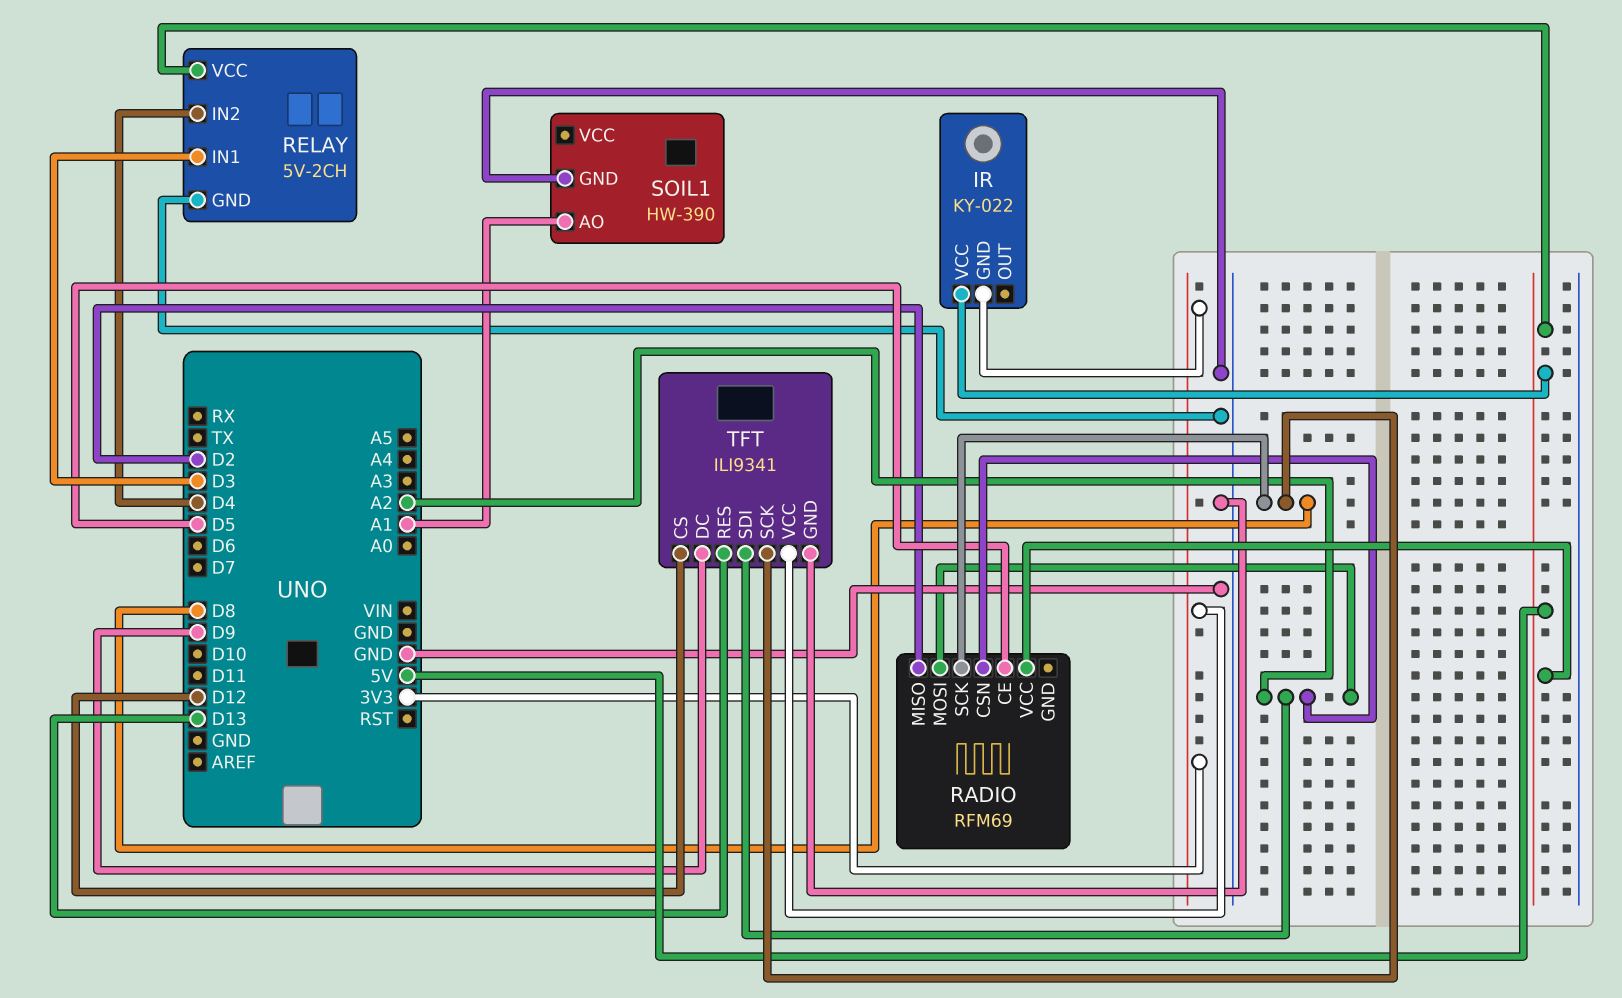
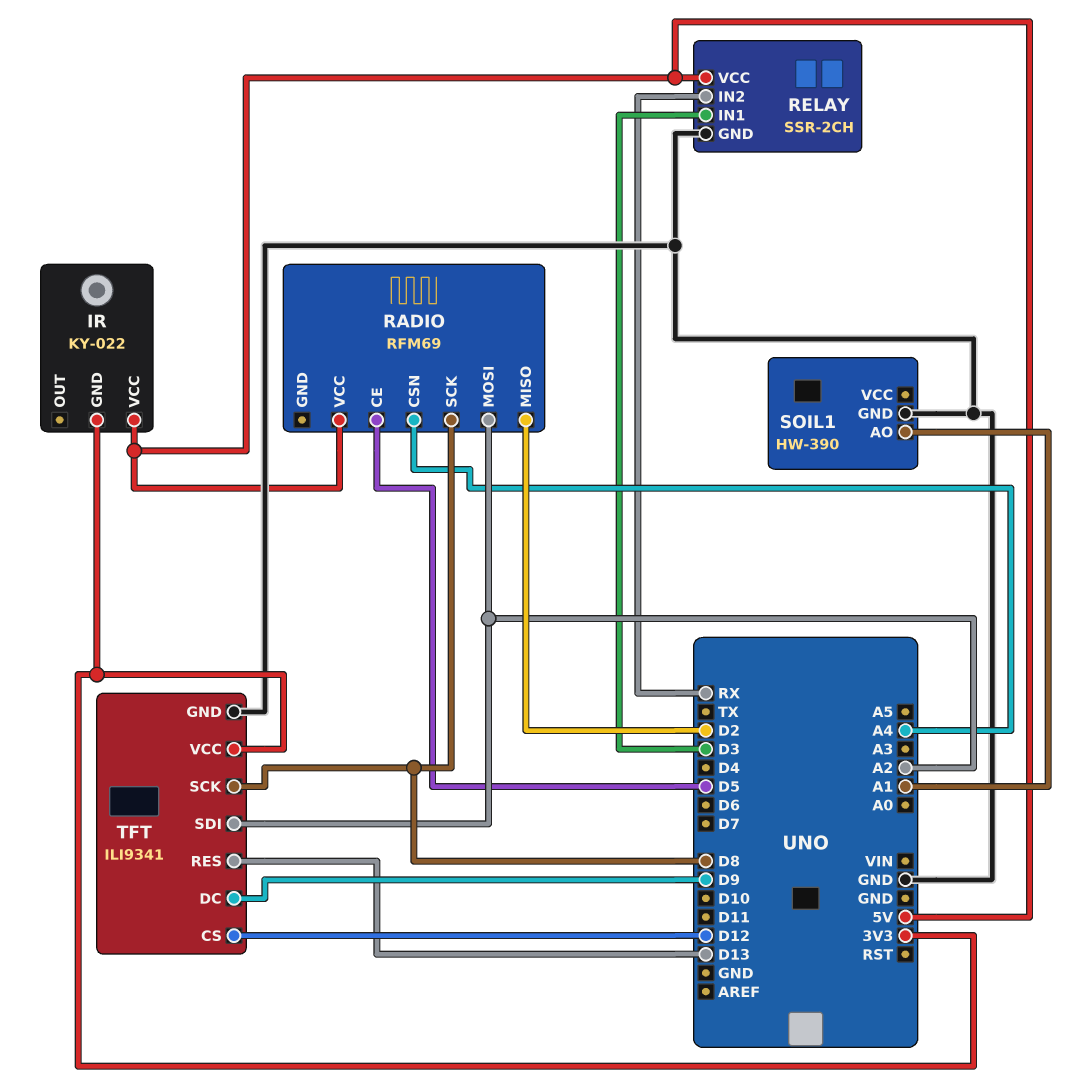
RADIO pin CSN: A2 -> A4
RELAY: 5V-2CH -> SSR-2CH
RELAY pin IN2: D4 -> RX

